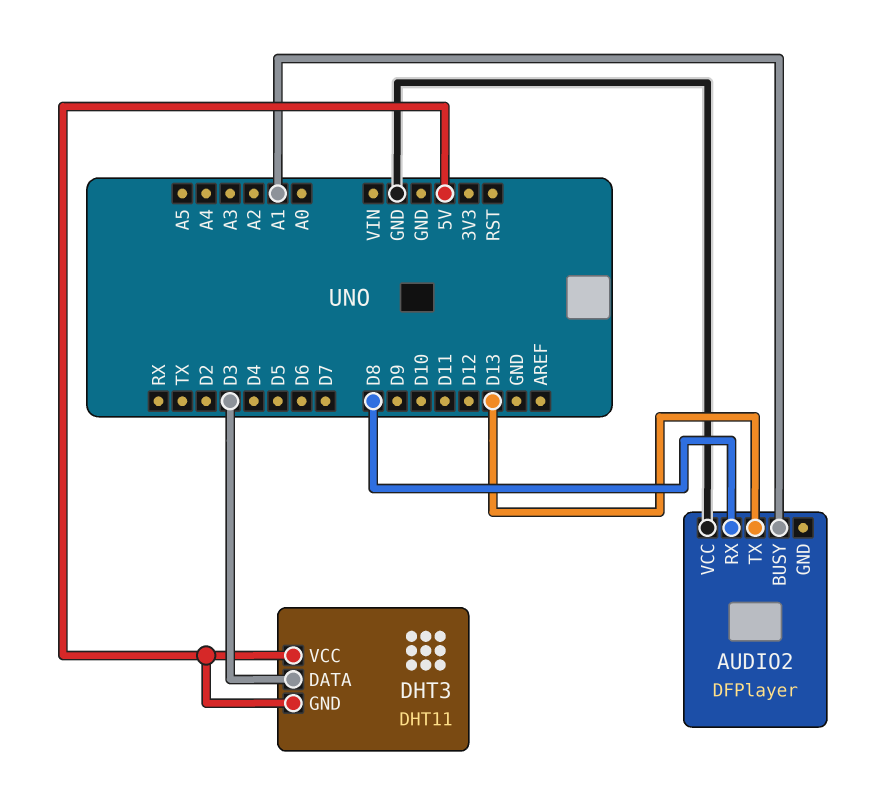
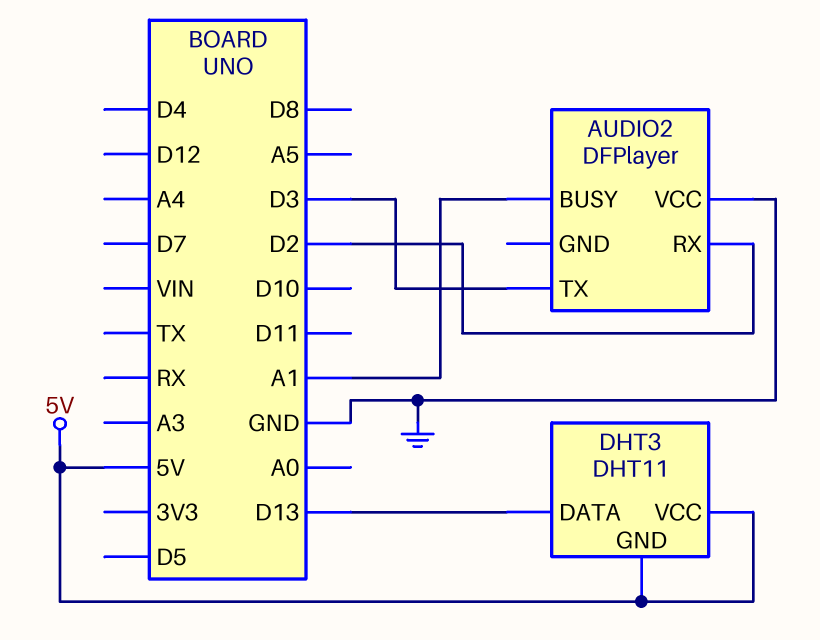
AUDIO2 pin RX: D8 -> D2
AUDIO2 pin TX: D13 -> D3
DHT3 pin DATA: D3 -> D13

